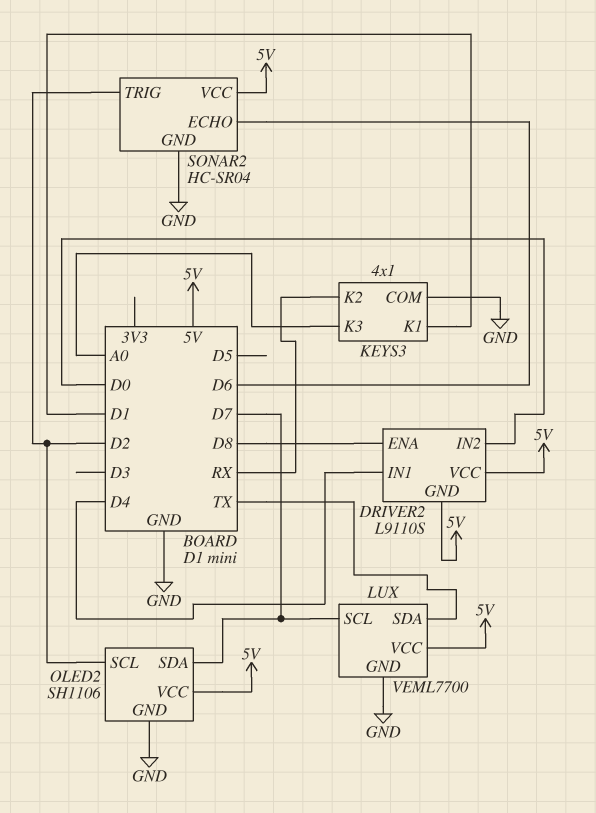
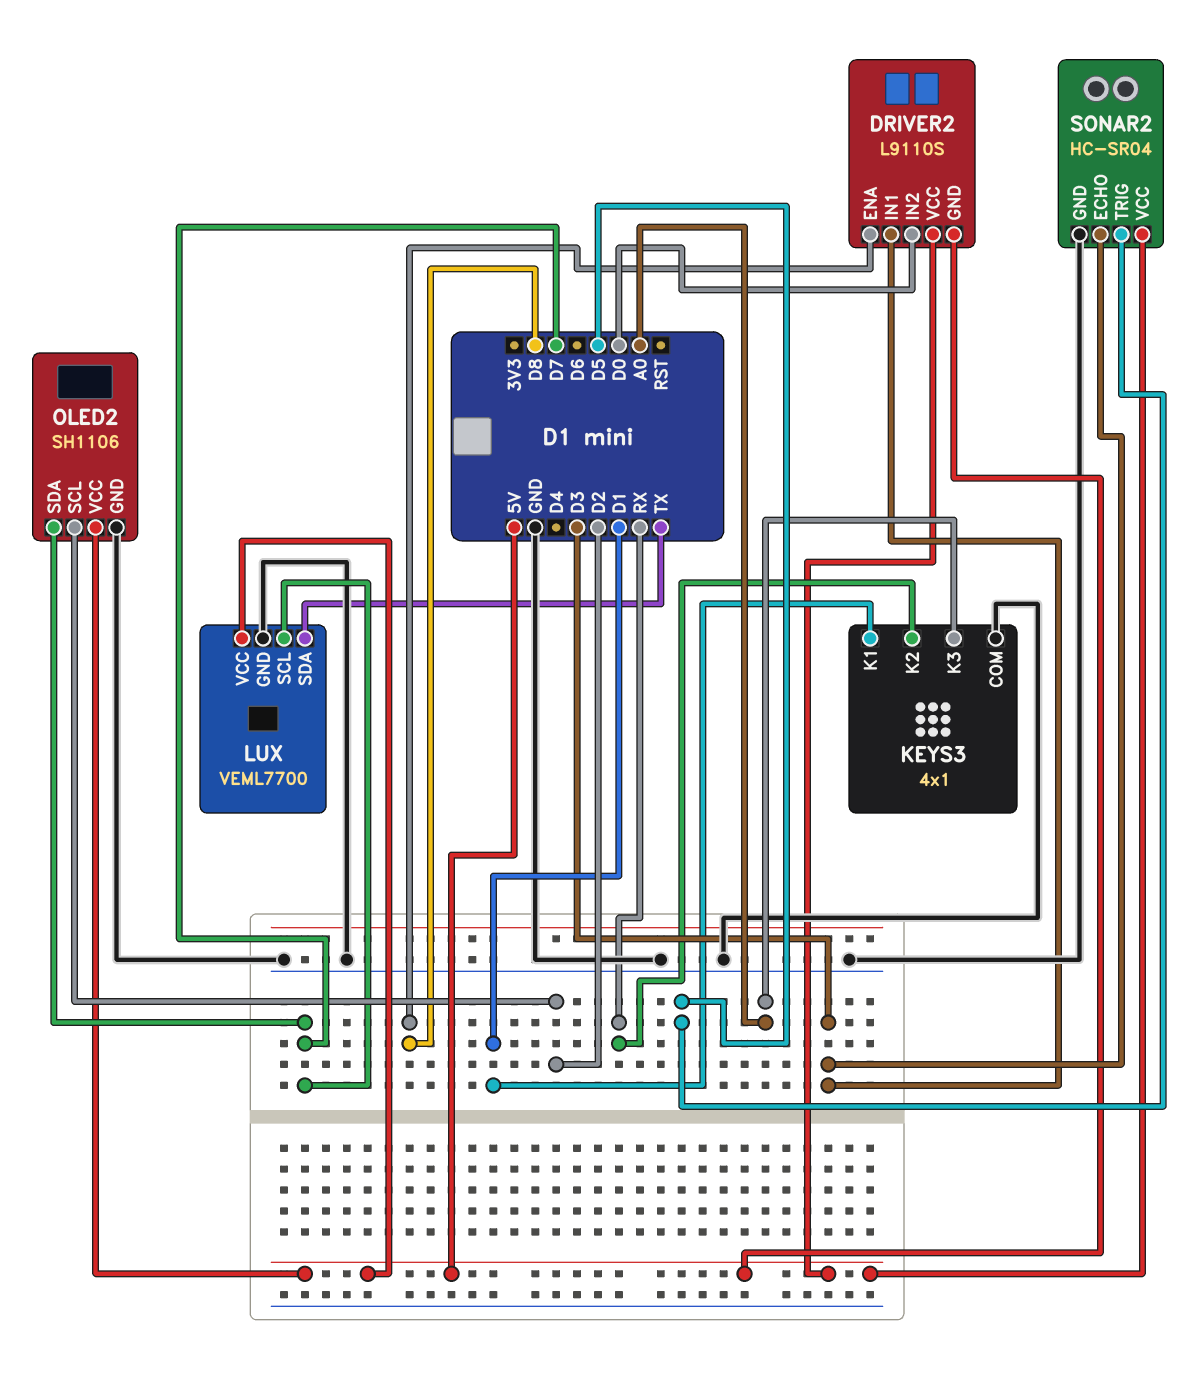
DRIVER2 pin IN1: D4 -> D3
SONAR2 pin ECHO: D6 -> D3
SONAR2 pin TRIG: D2 -> D5

